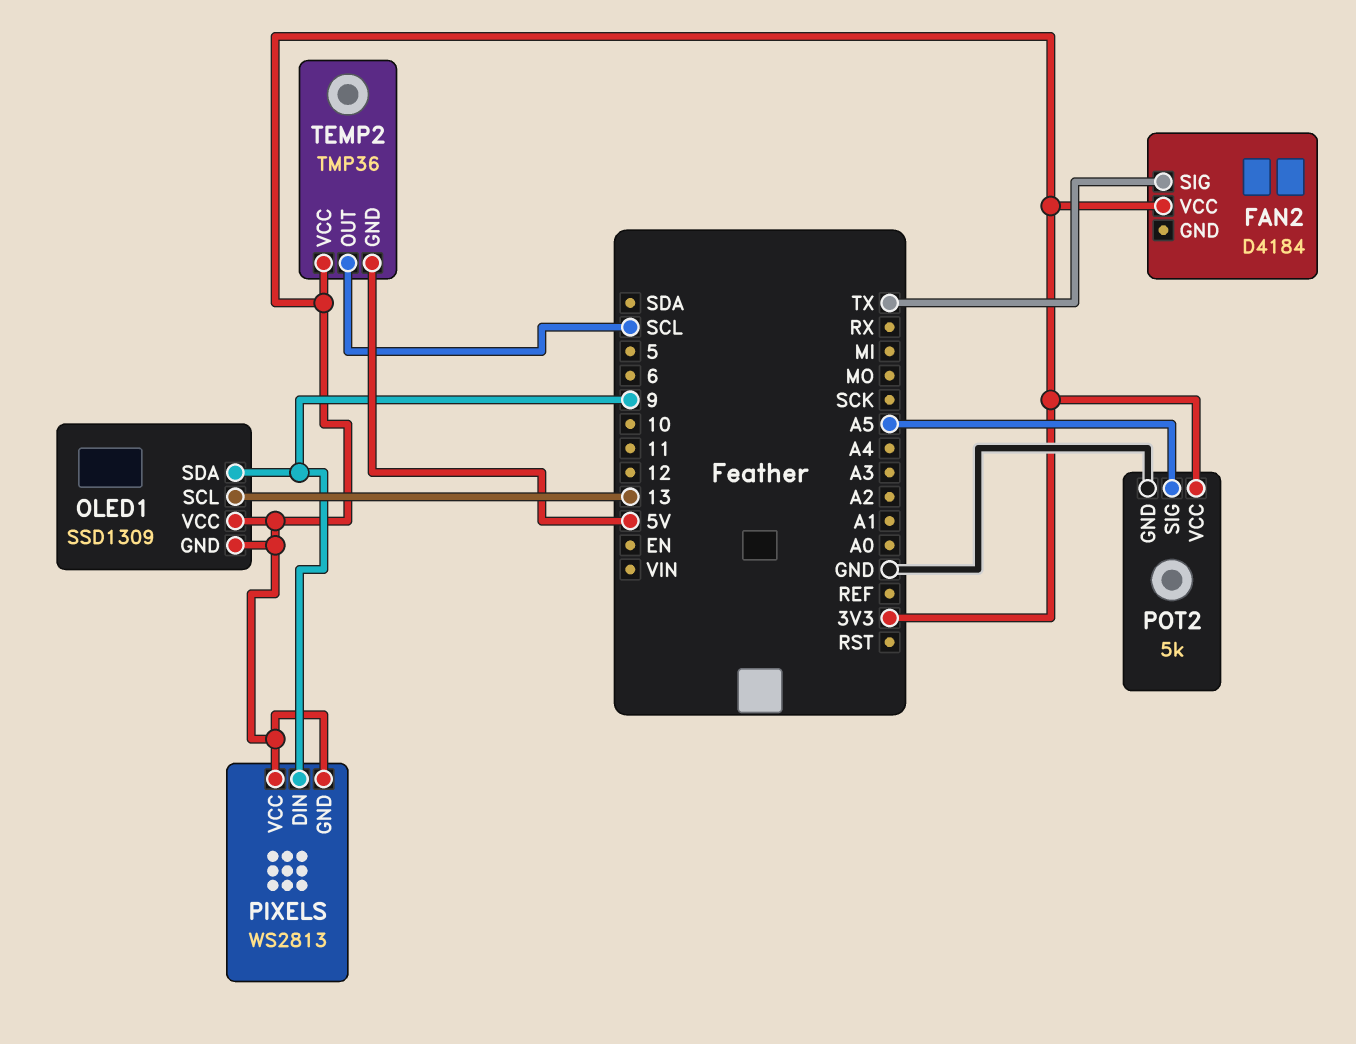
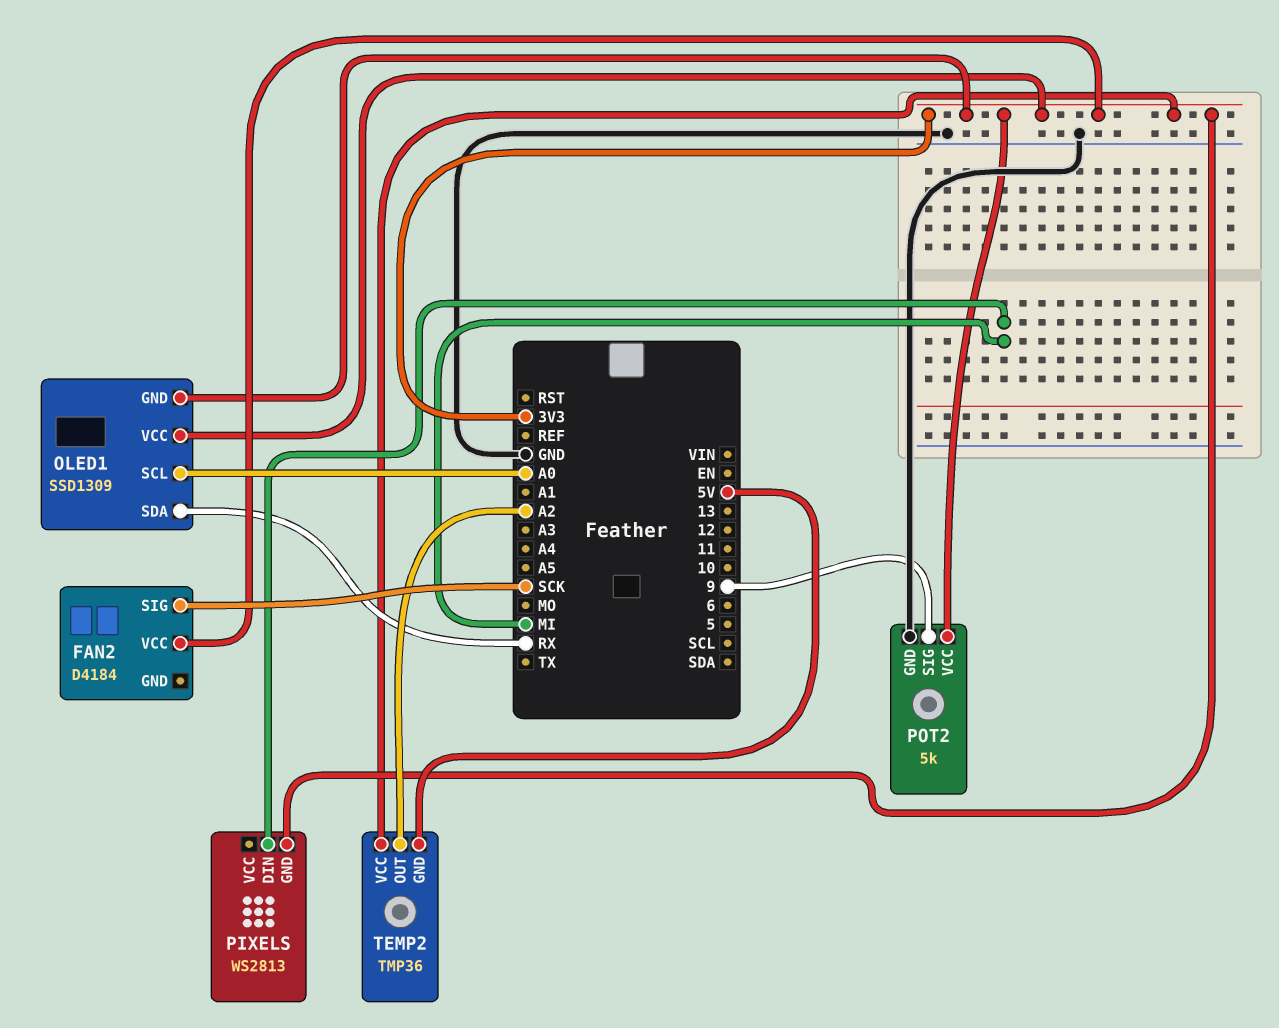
FAN2 pin SIG: TX -> SCK
OLED1 pin SCL: 13 -> A0
OLED1 pin SDA: 9 -> RX
PIXELS pin DIN: 9 -> MI
PIXELS pin VCC: 3V3 -> none
POT2 pin SIG: A5 -> 9
TEMP2 pin OUT: SCL -> A2

